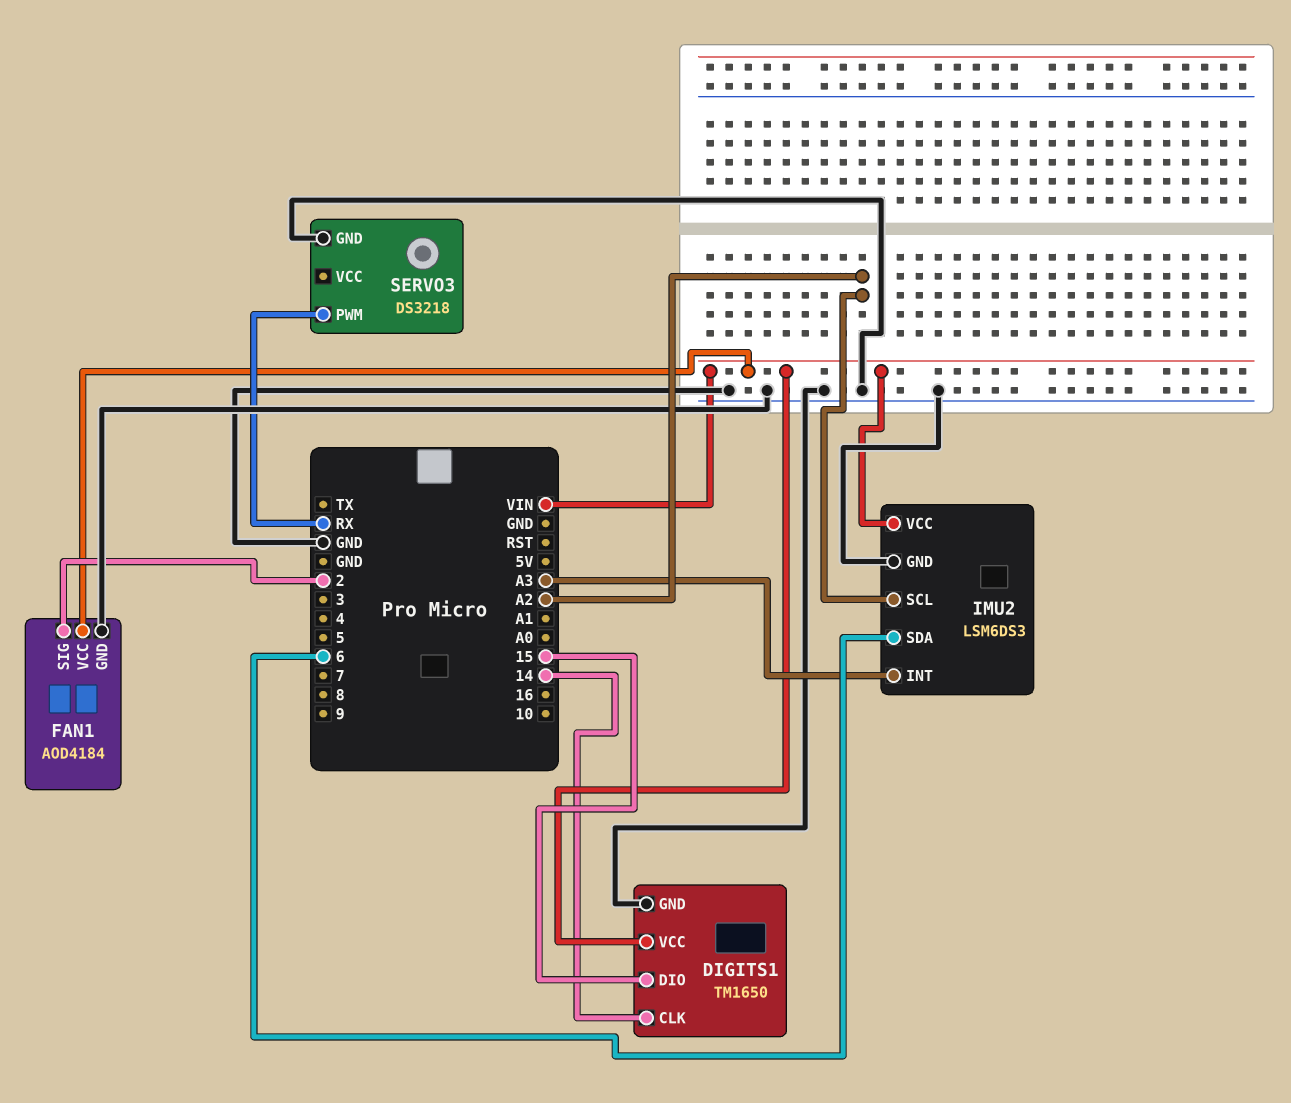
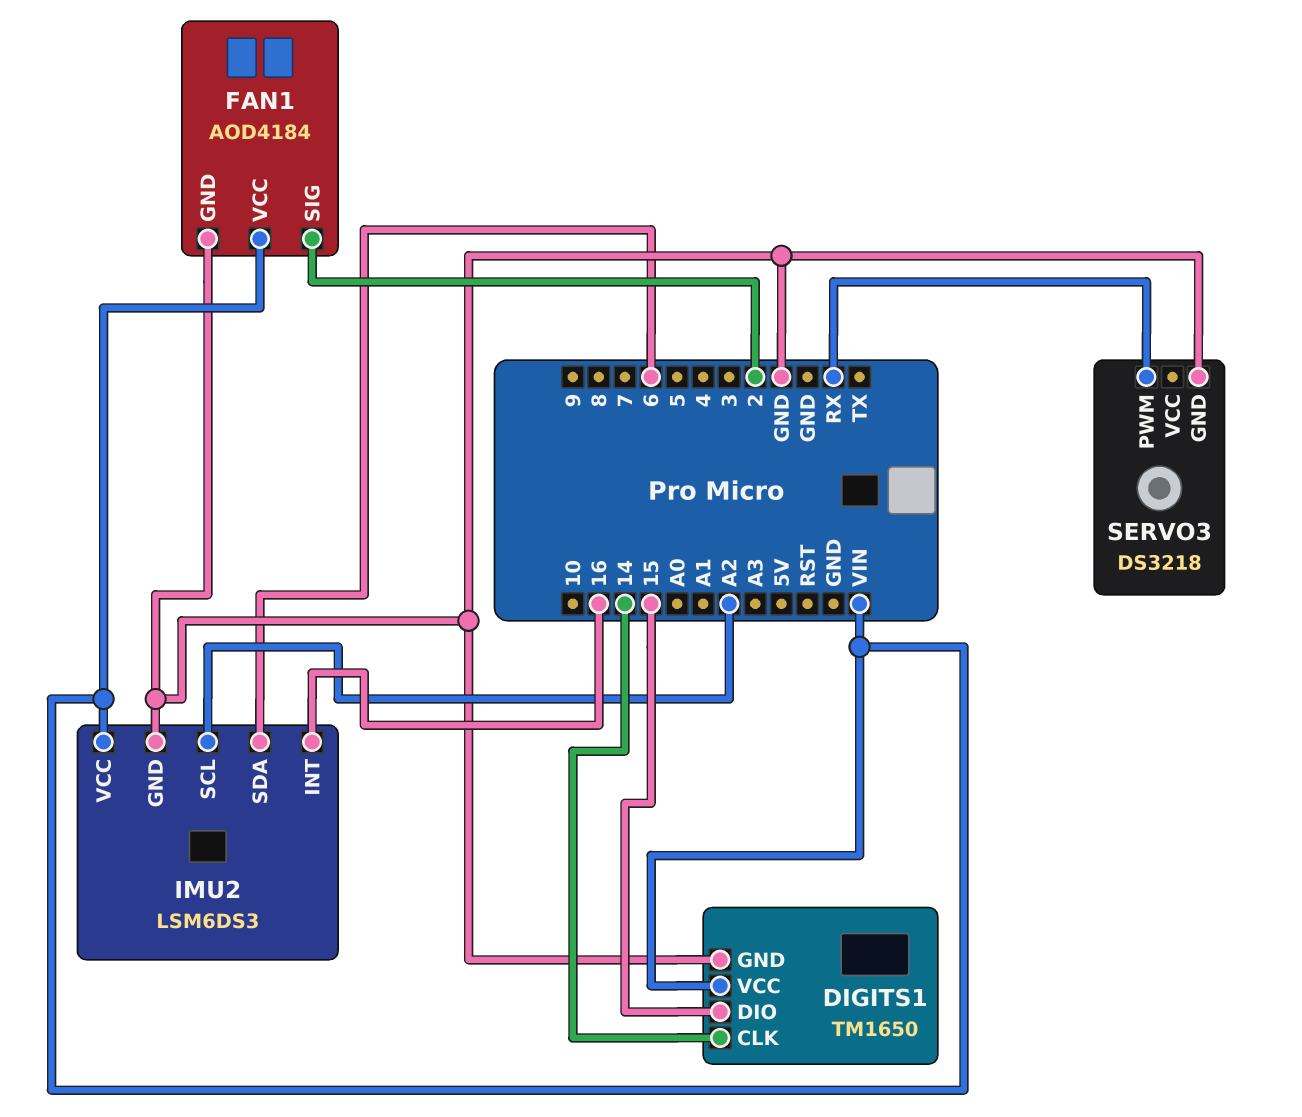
IMU2 pin INT: A3 -> 16

